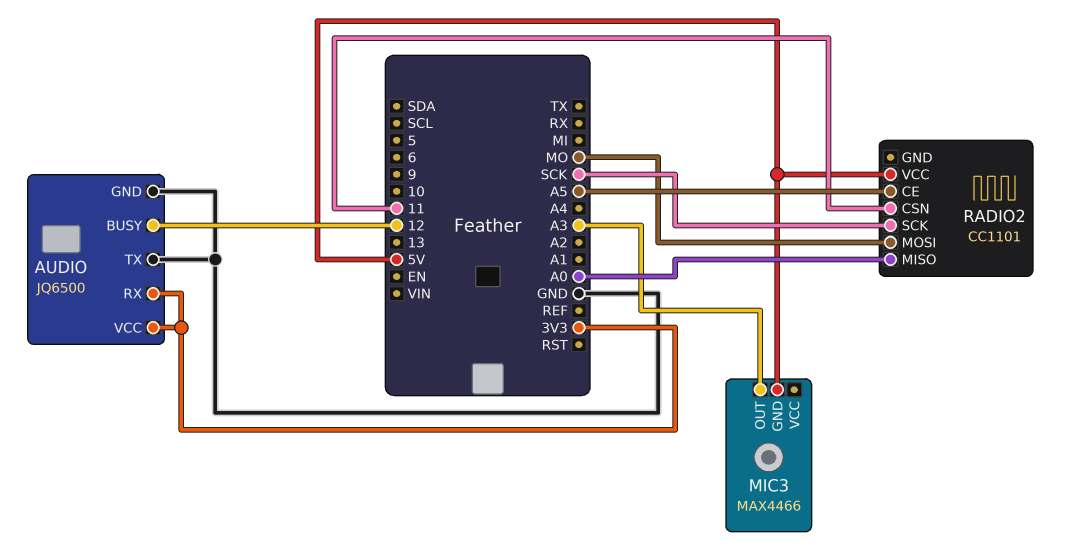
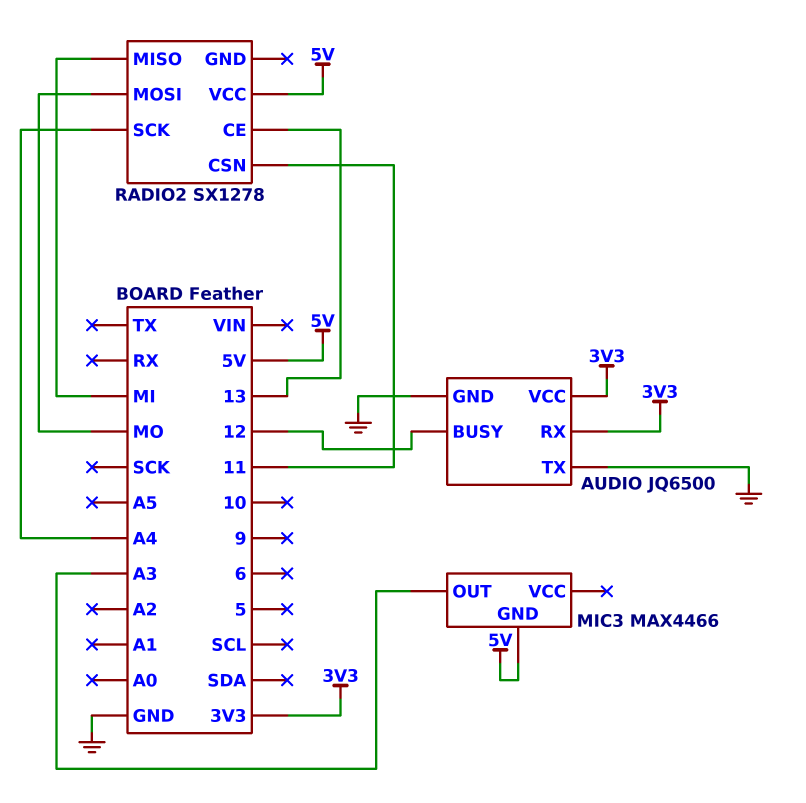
RADIO2: CC1101 -> SX1278
RADIO2 pin CE: A5 -> 13
RADIO2 pin MISO: A0 -> MI
RADIO2 pin SCK: SCK -> A4

